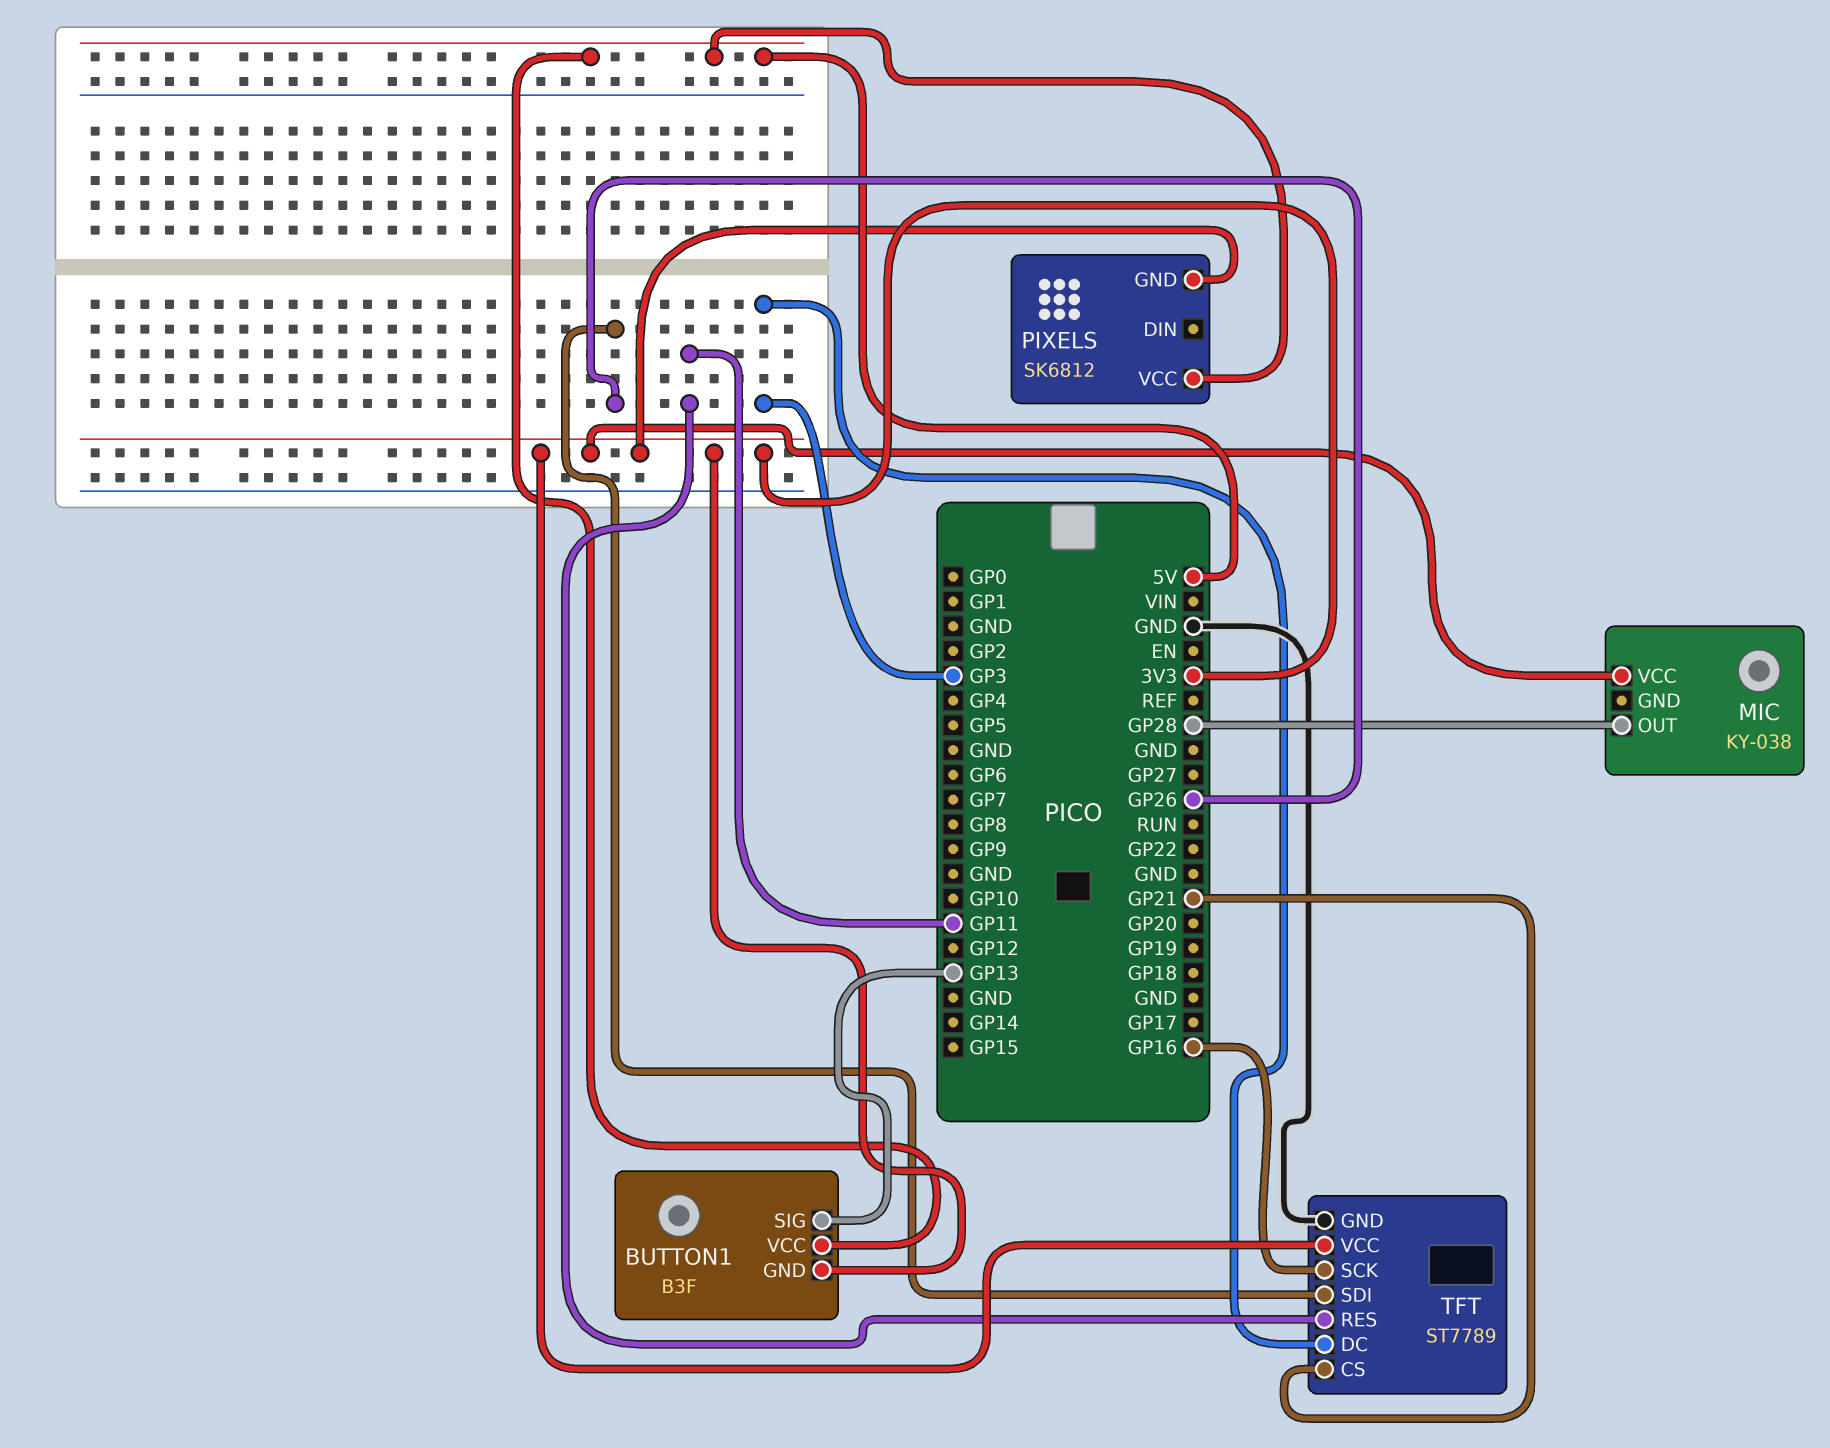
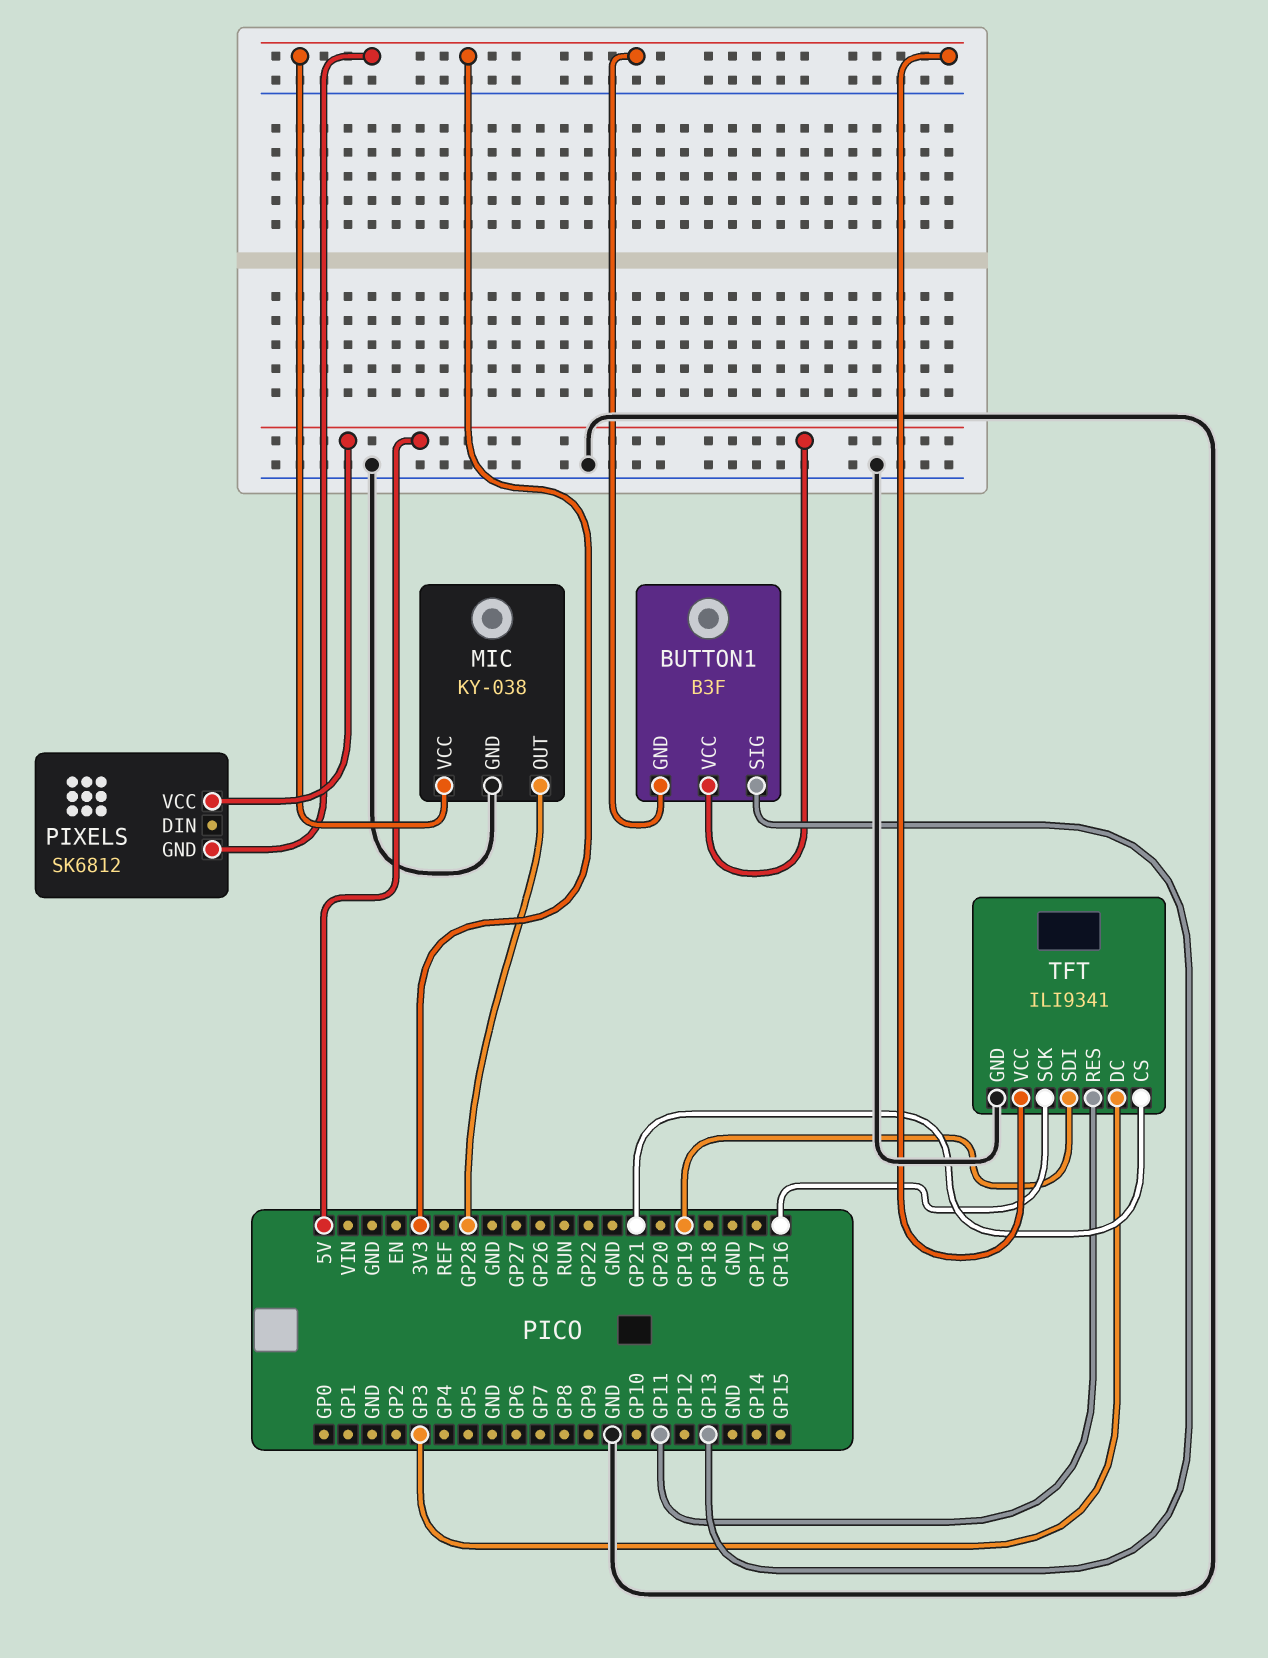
MIC pin GND: none -> GND
TFT: ST7789 -> ILI9341
TFT pin SDI: GP26 -> GP19

